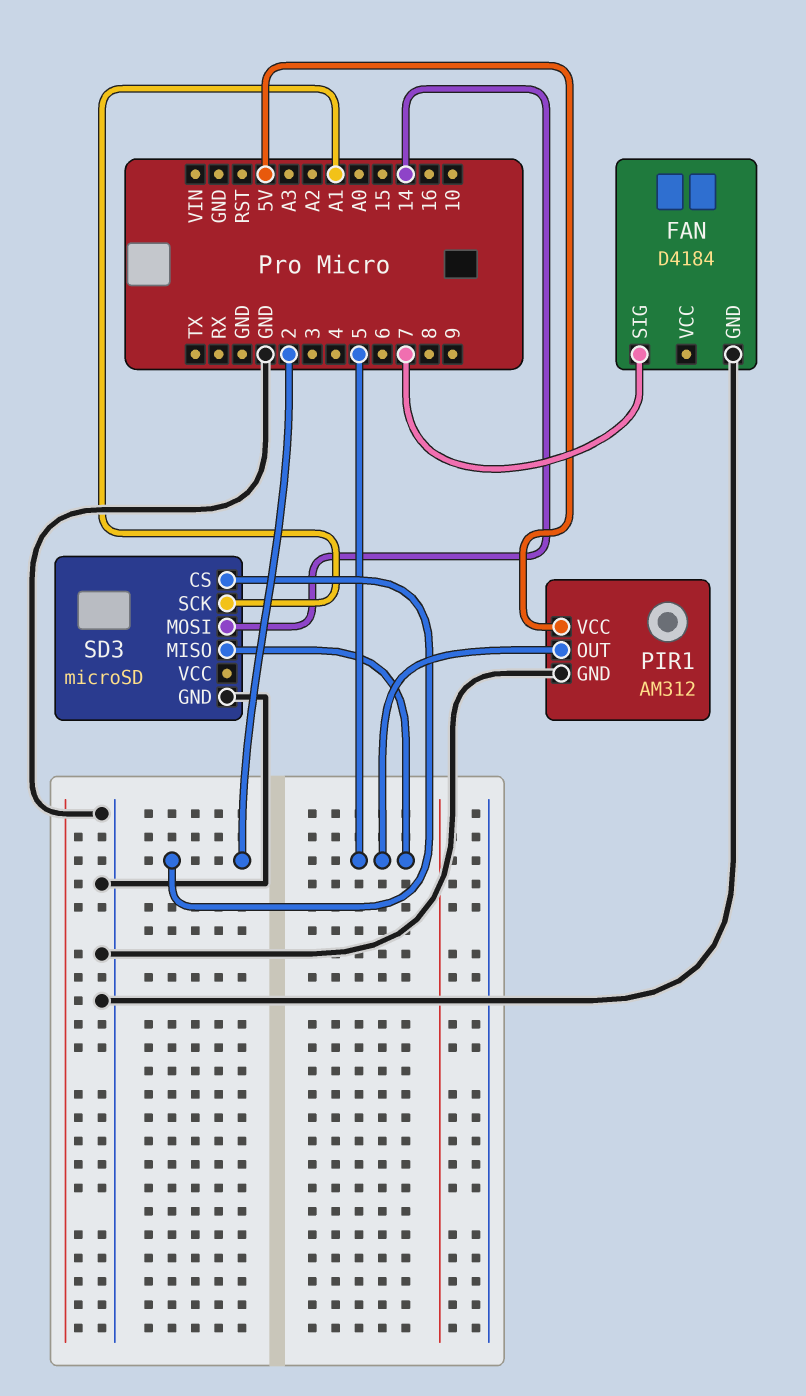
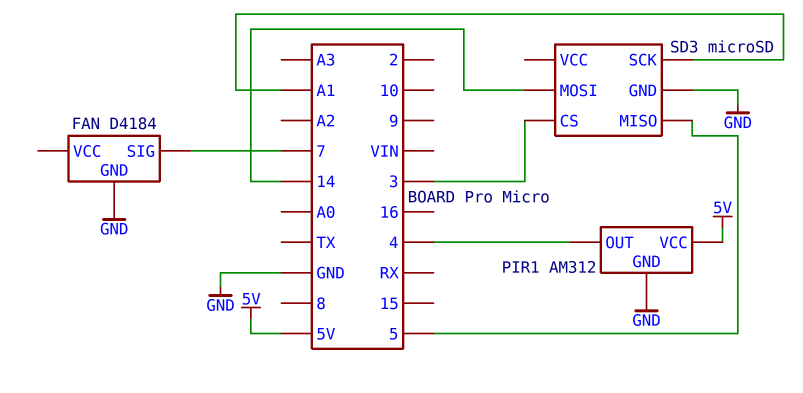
PIR1 pin OUT: 5 -> 4
SD3 pin CS: 2 -> 3

